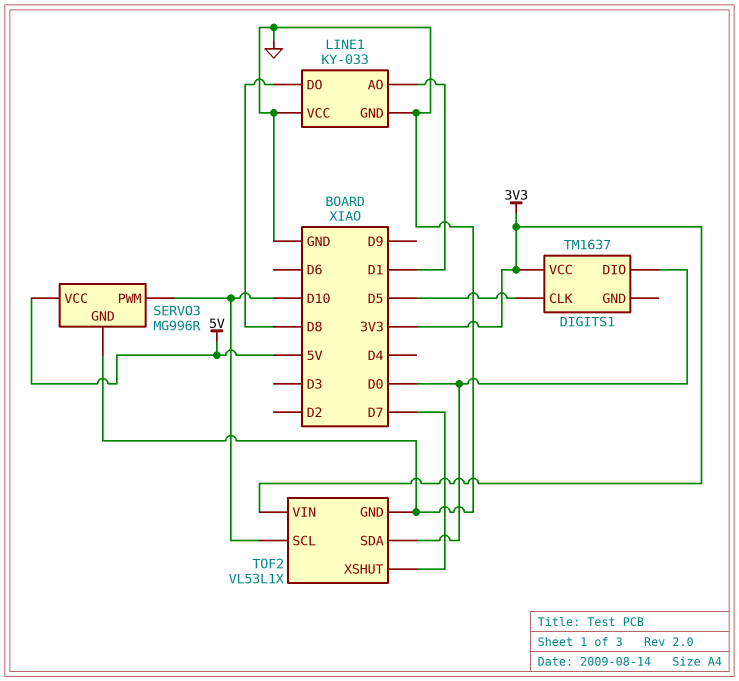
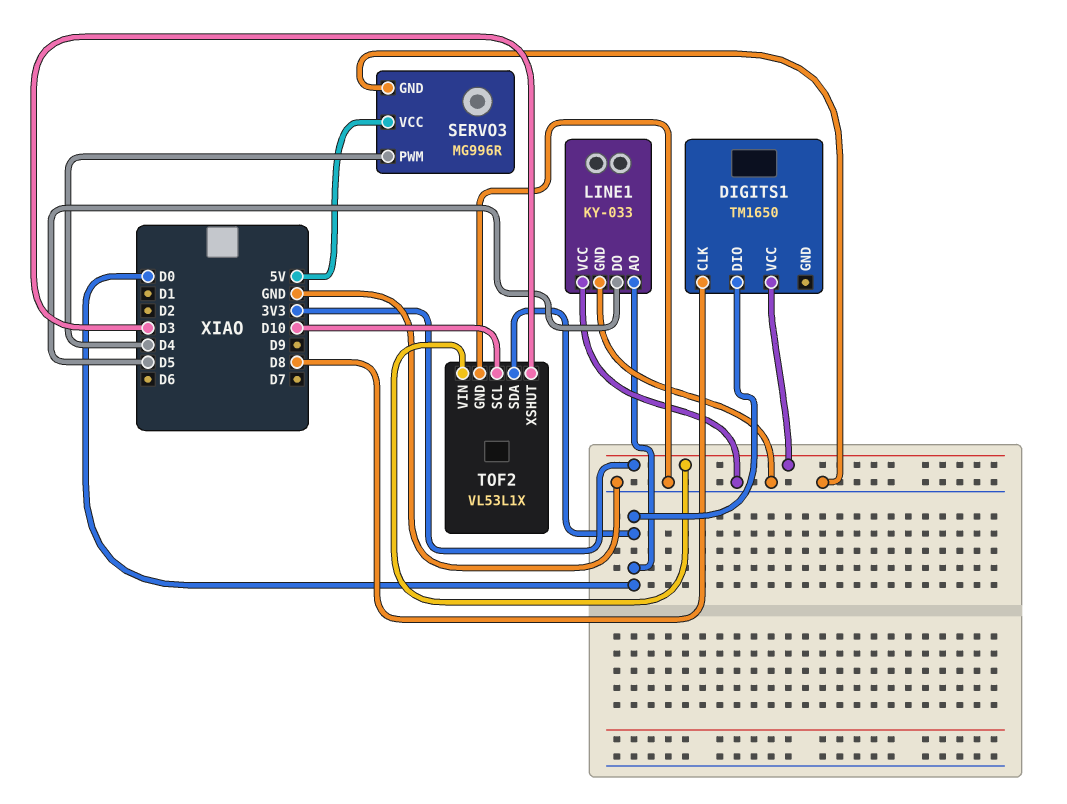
DIGITS1: TM1637 -> TM1650
DIGITS1 pin CLK: D5 -> D8
LINE1 pin AO: D1 -> D0
LINE1 pin DO: D8 -> D5
SERVO3 pin PWM: D10 -> D4
TOF2 pin XSHUT: D7 -> D3

